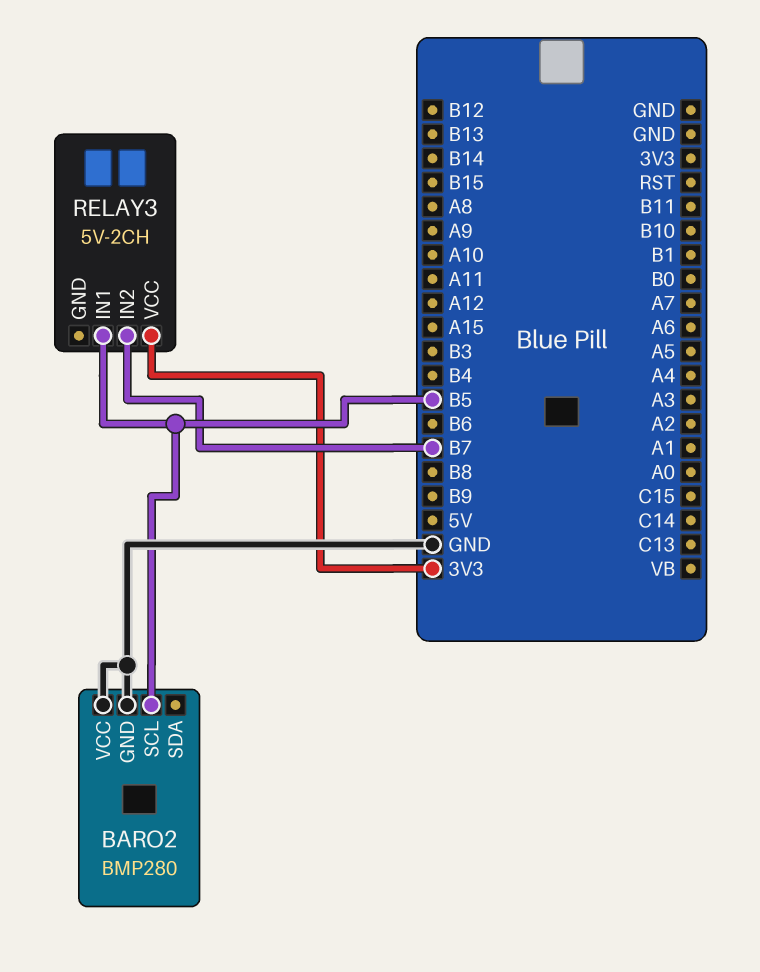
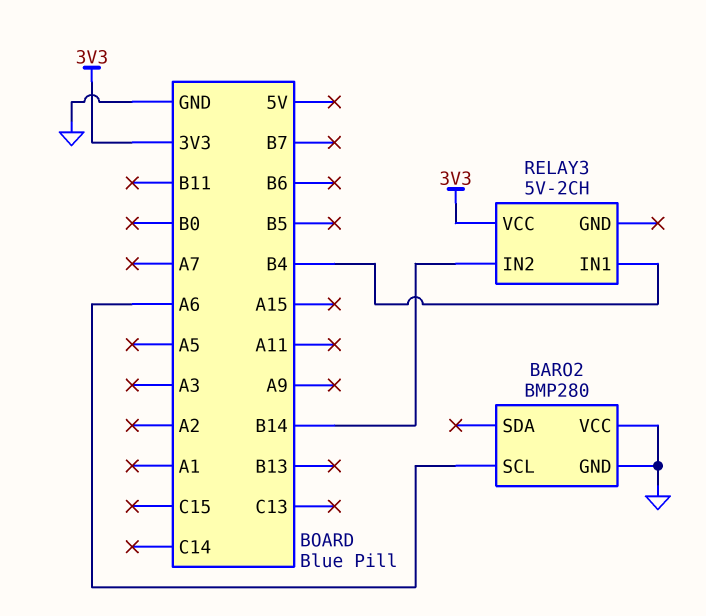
BARO2 pin SCL: B5 -> A6
RELAY3 pin IN1: B5 -> B4
RELAY3 pin IN2: B7 -> B14

